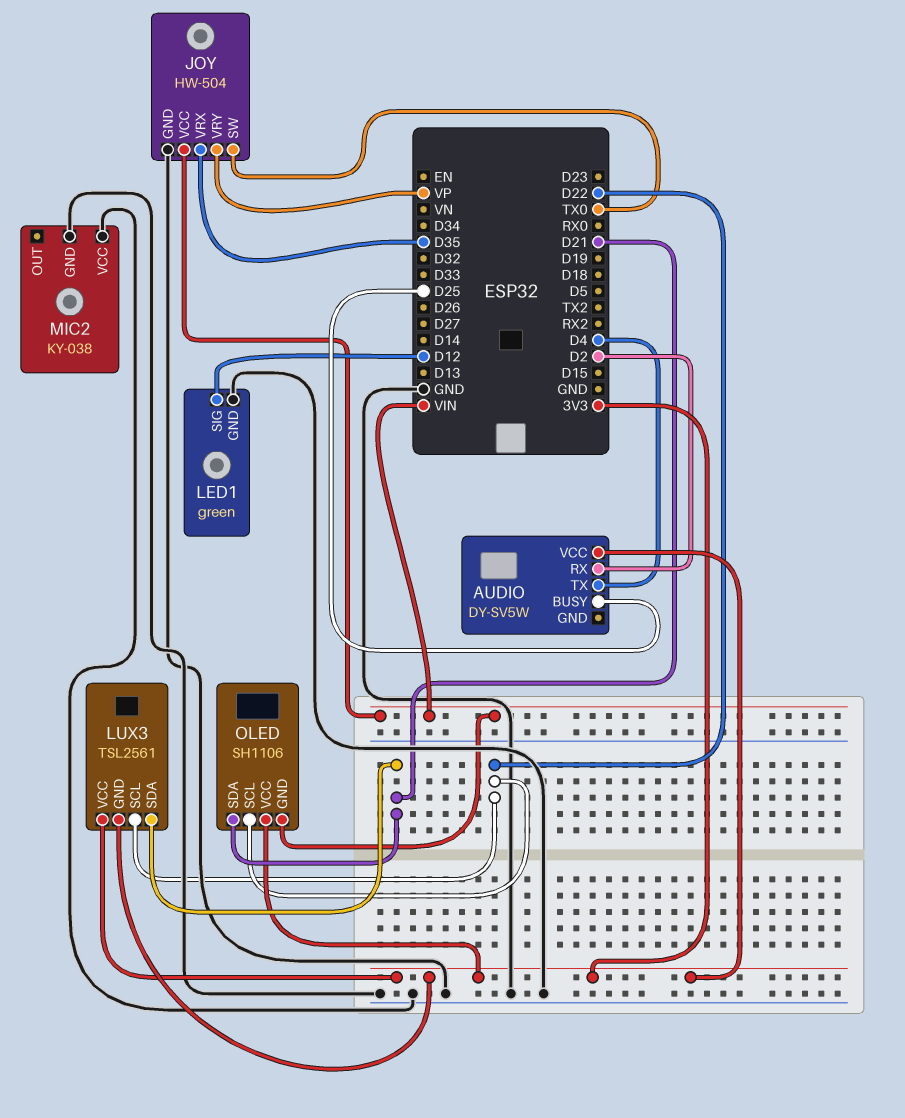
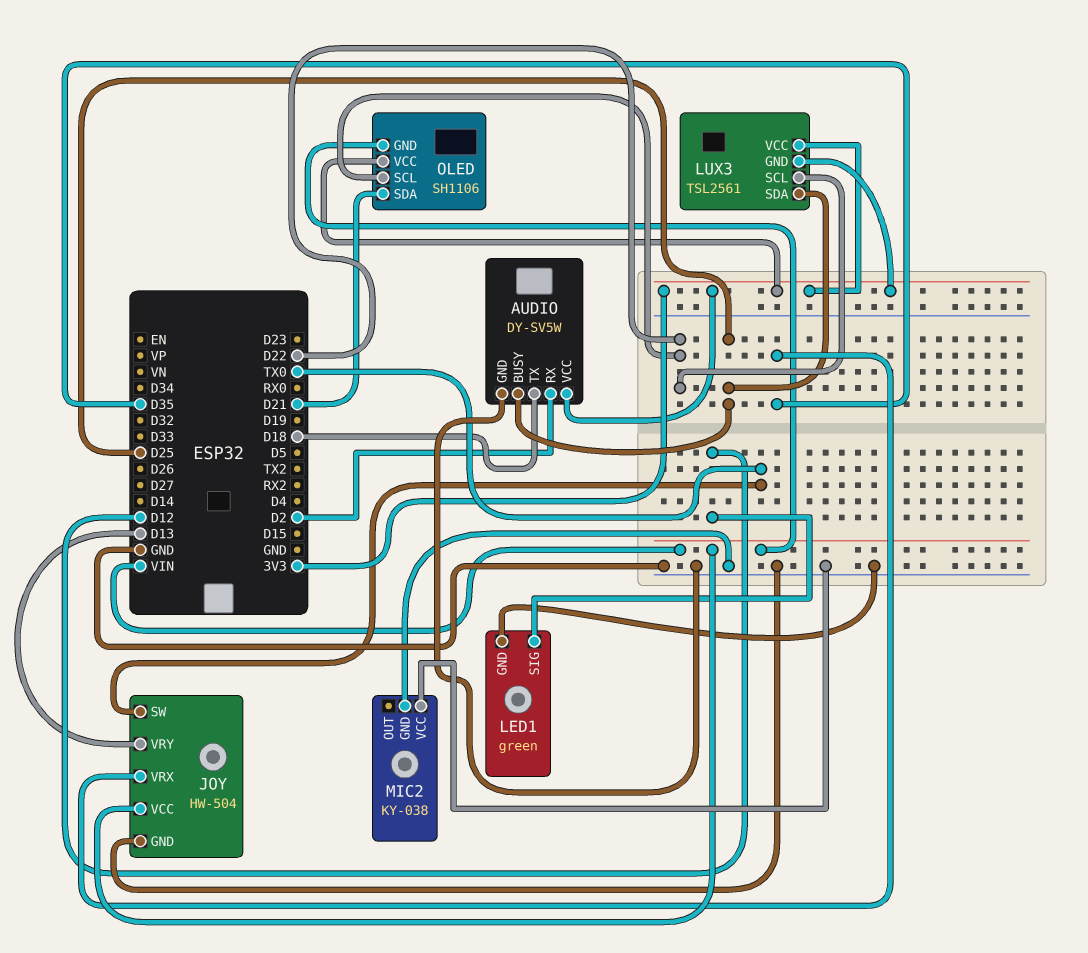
AUDIO pin GND: none -> GND
AUDIO pin TX: D4 -> D18
JOY pin VRY: VP -> D13
LUX3 pin SDA: D21 -> D25

